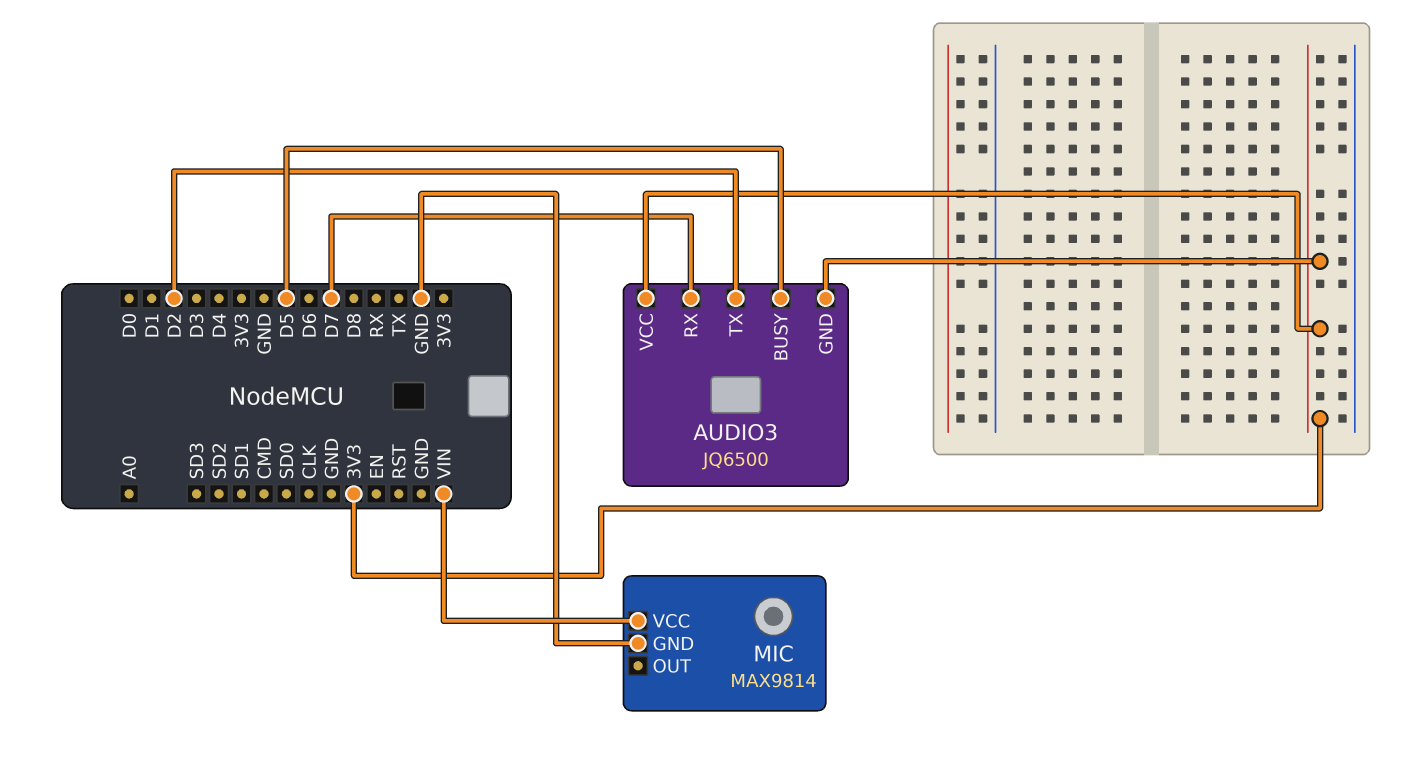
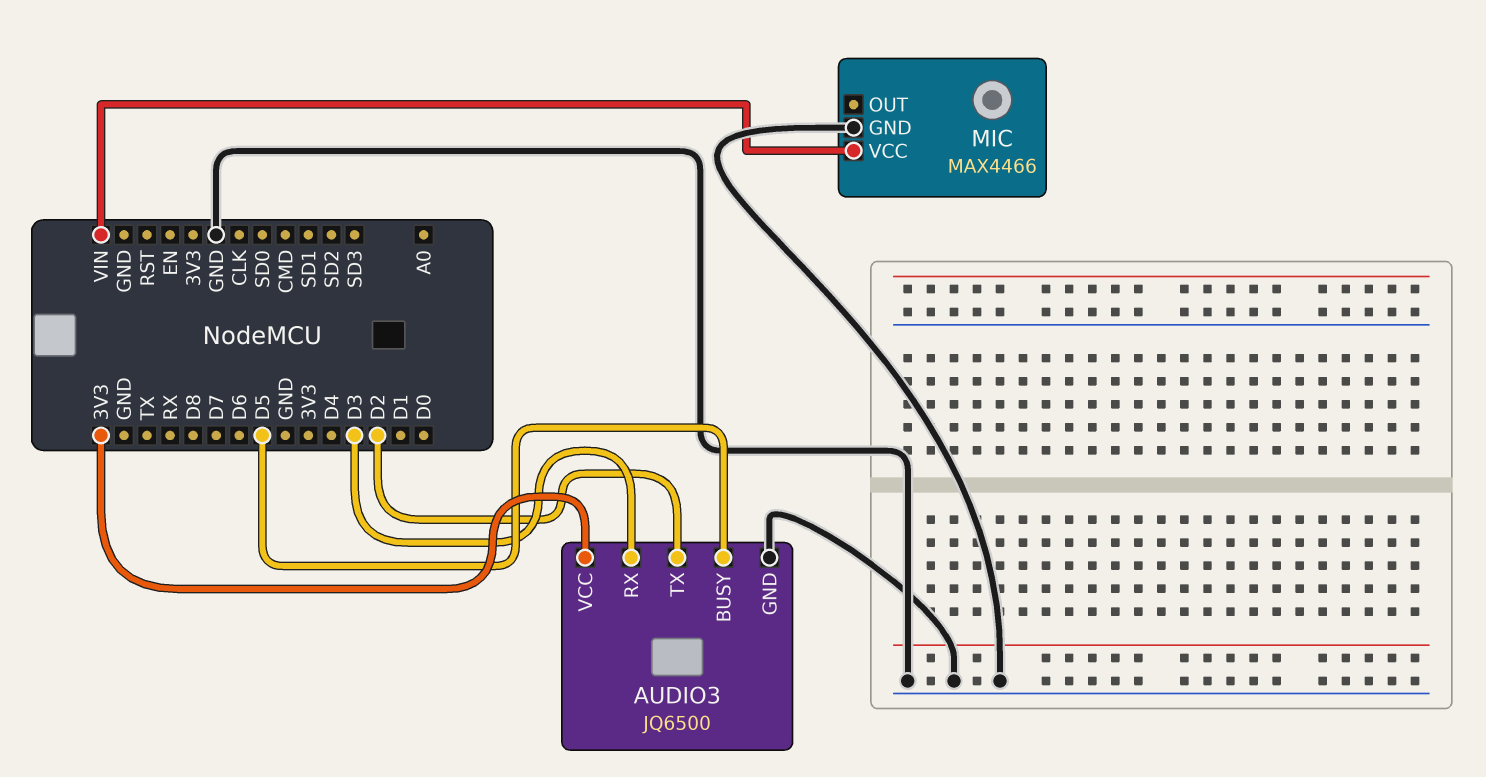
AUDIO3 pin GND: 3V3 -> GND
AUDIO3 pin RX: D7 -> D3
MIC: MAX9814 -> MAX4466

